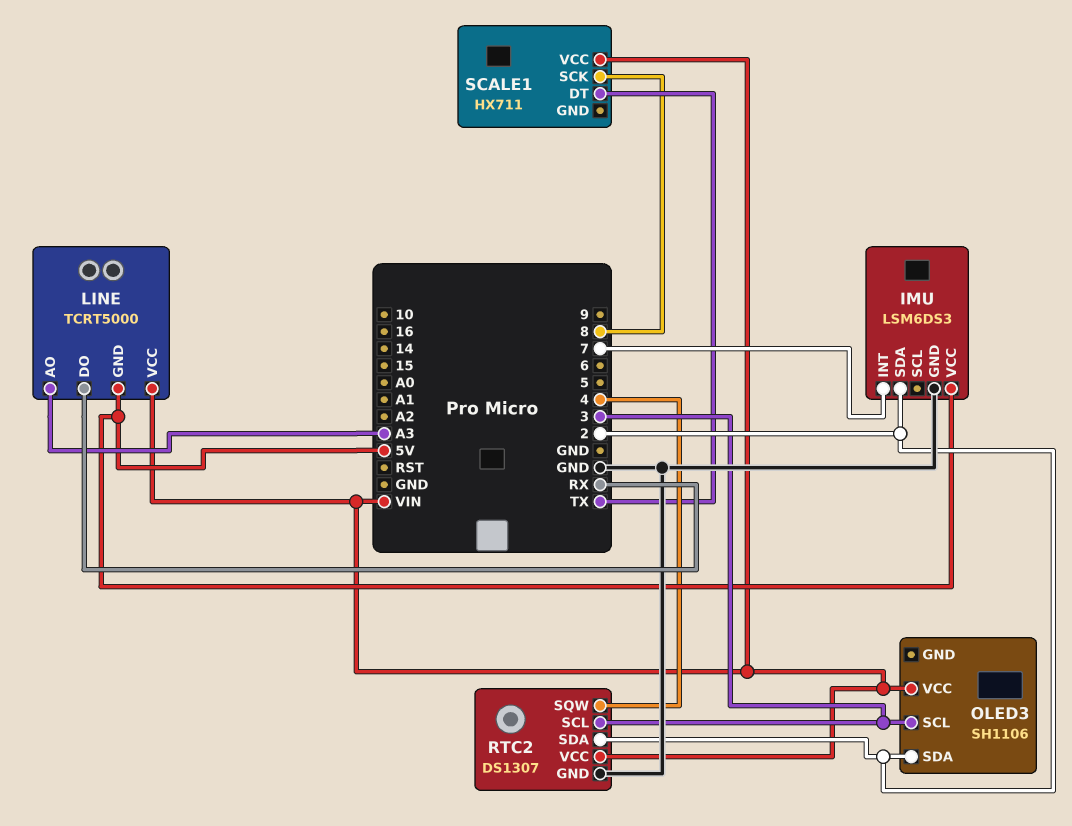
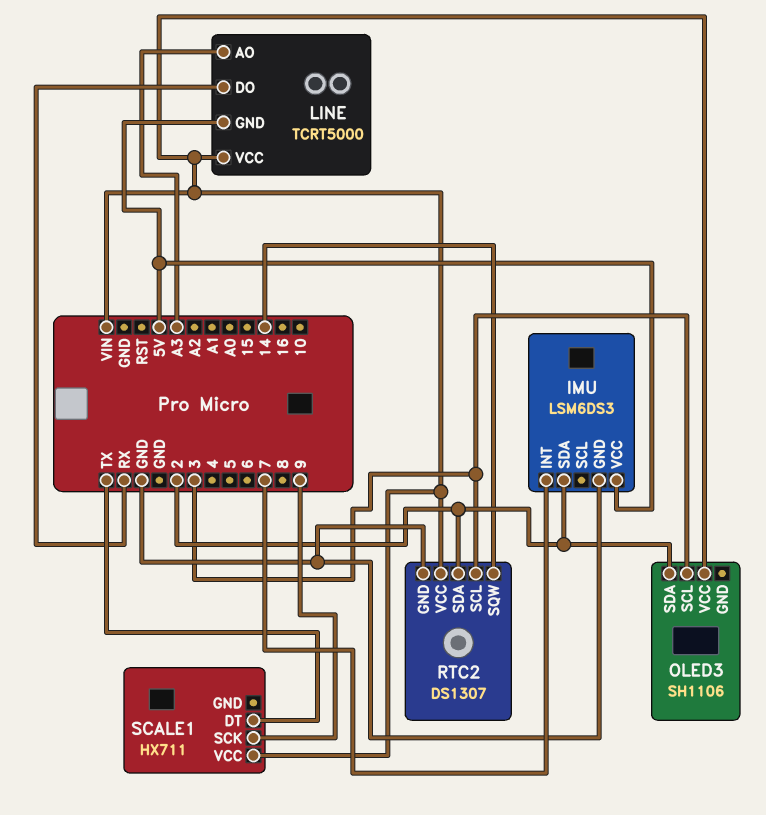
RTC2 pin SQW: 4 -> 14
SCALE1 pin SCK: 8 -> 9

